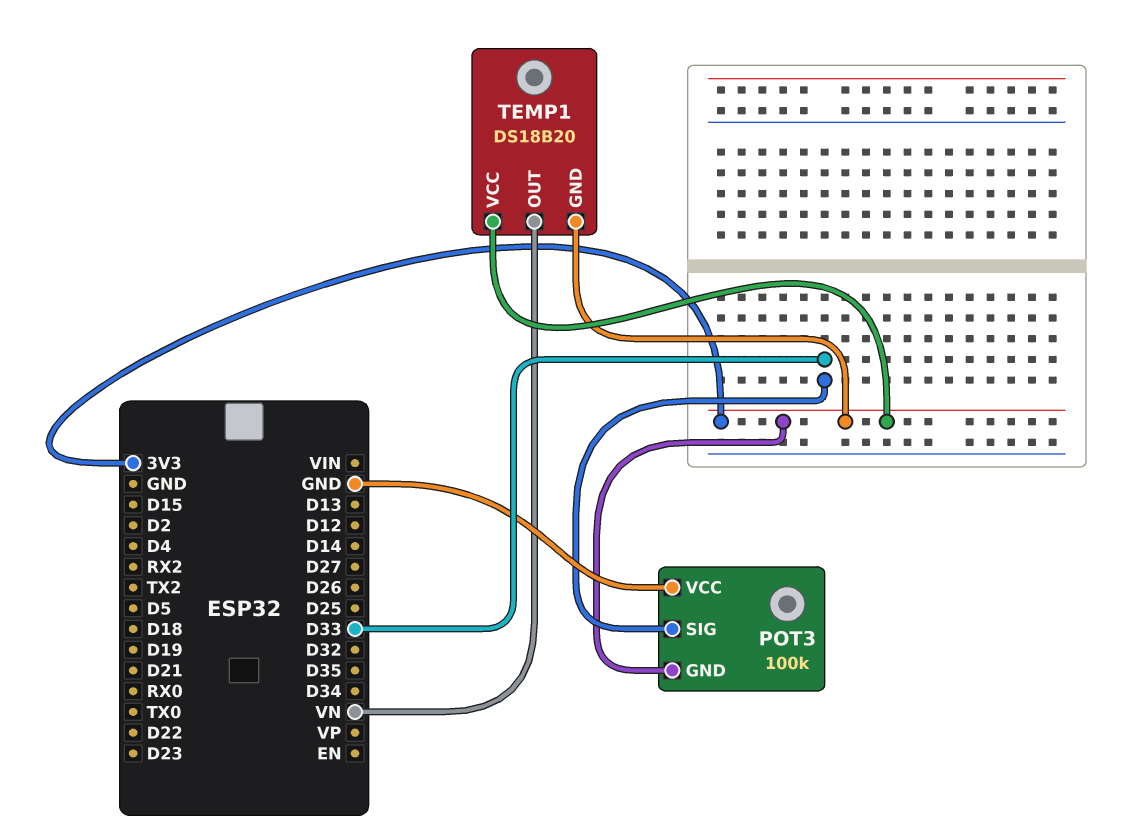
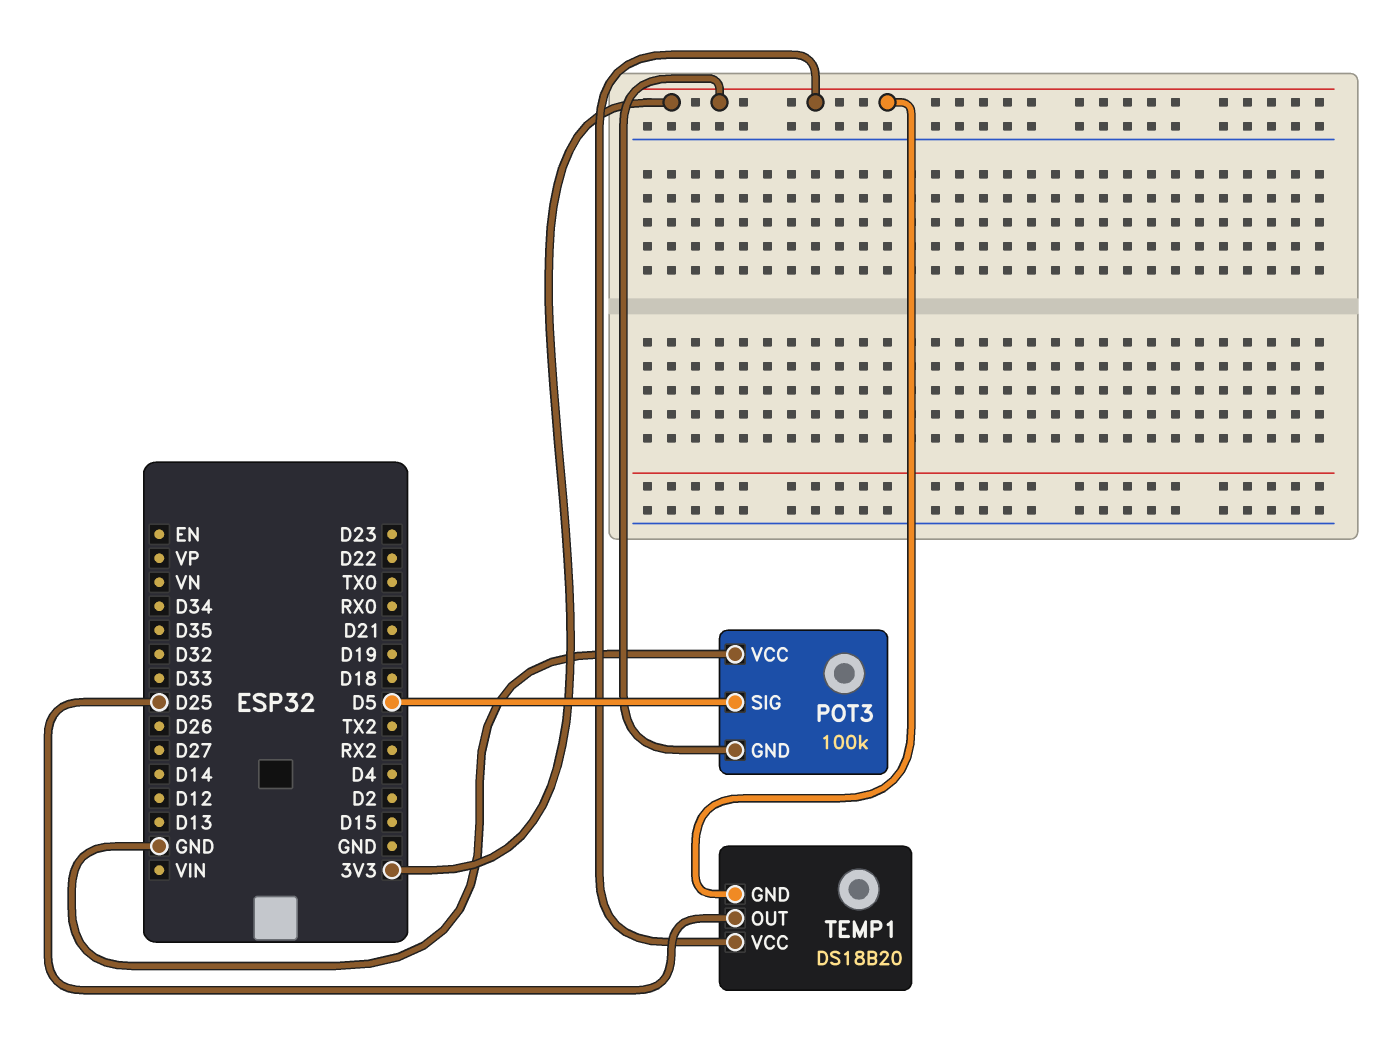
POT3 pin SIG: D33 -> D5
TEMP1 pin OUT: VN -> D25

